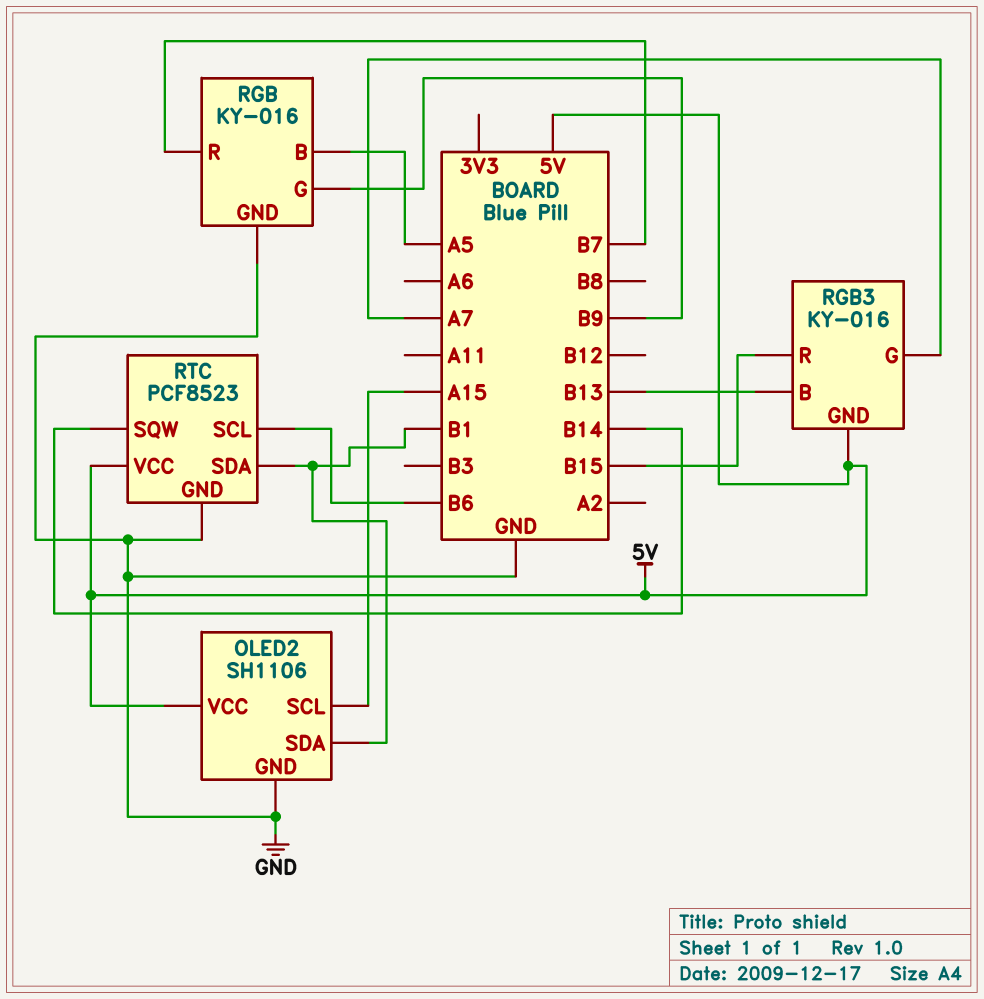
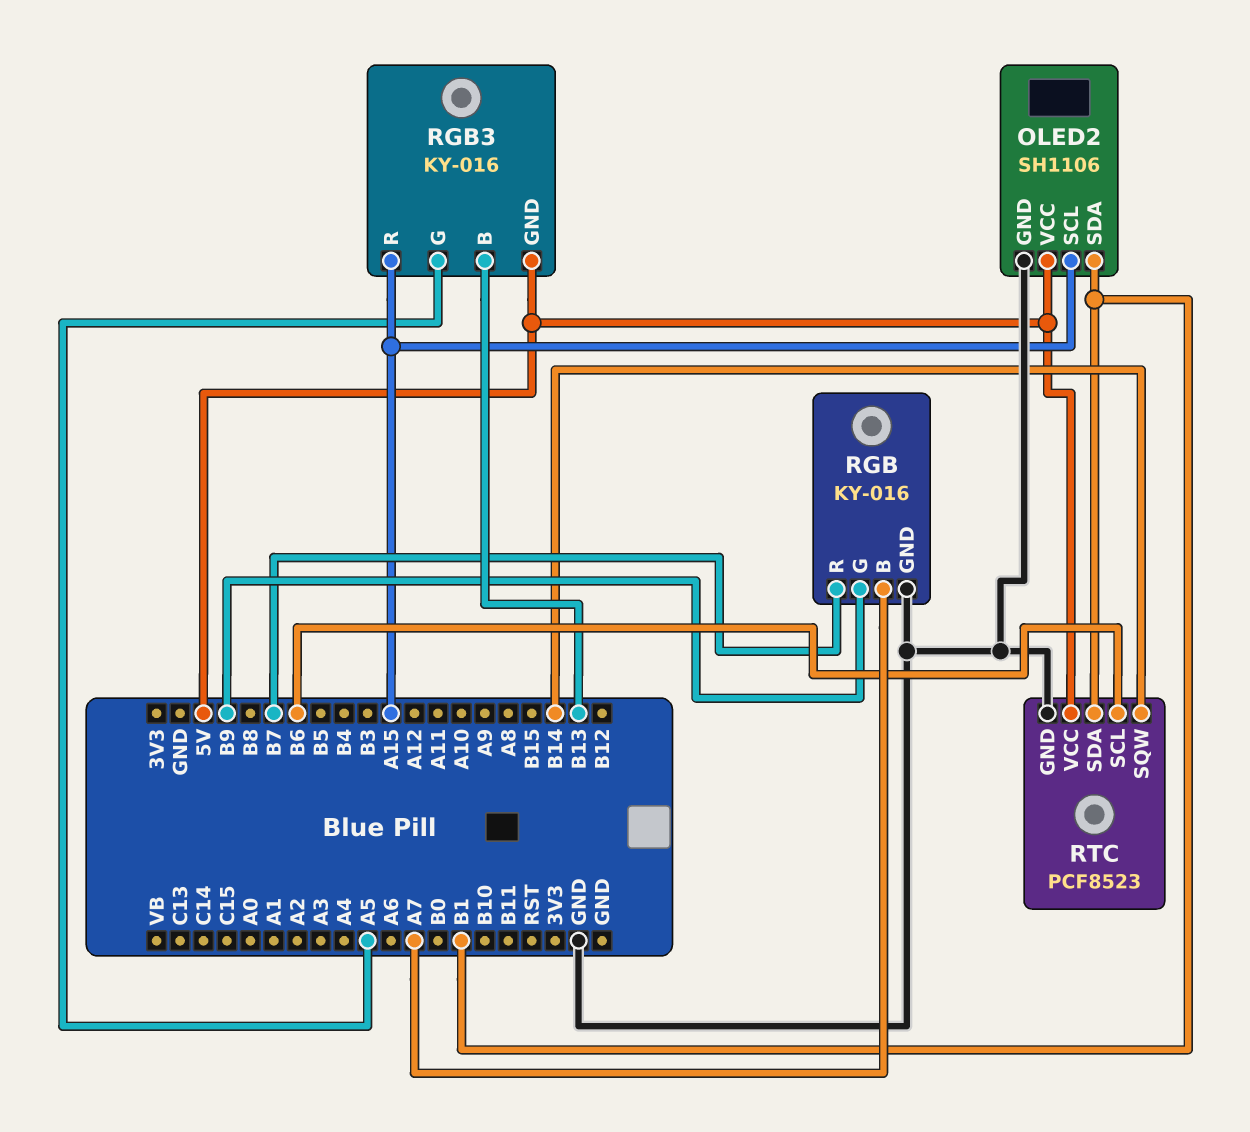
RGB pin B: A5 -> A7
RGB3 pin G: A7 -> A5
RGB3 pin R: B15 -> A15

